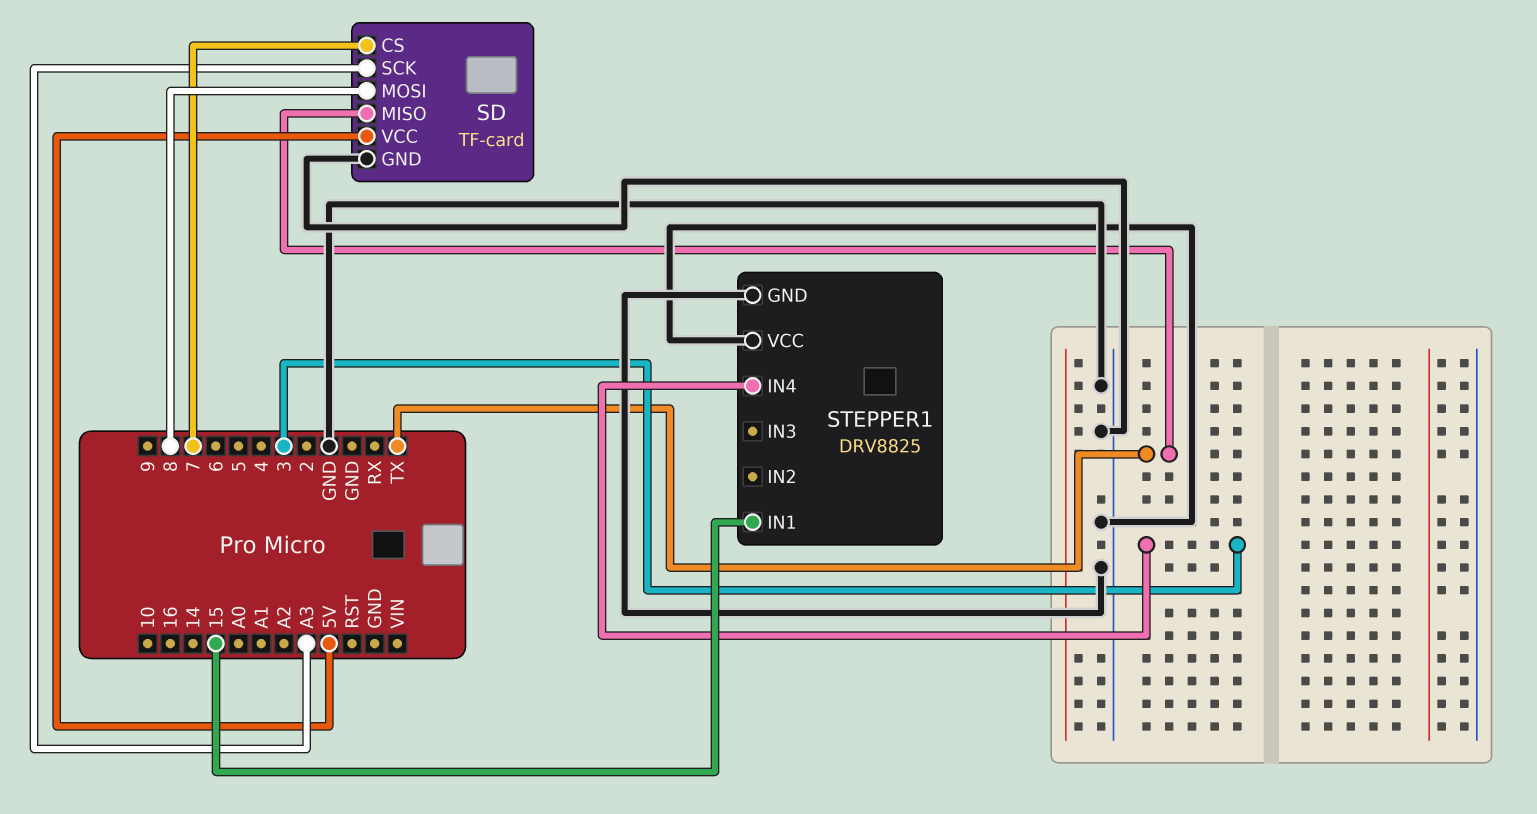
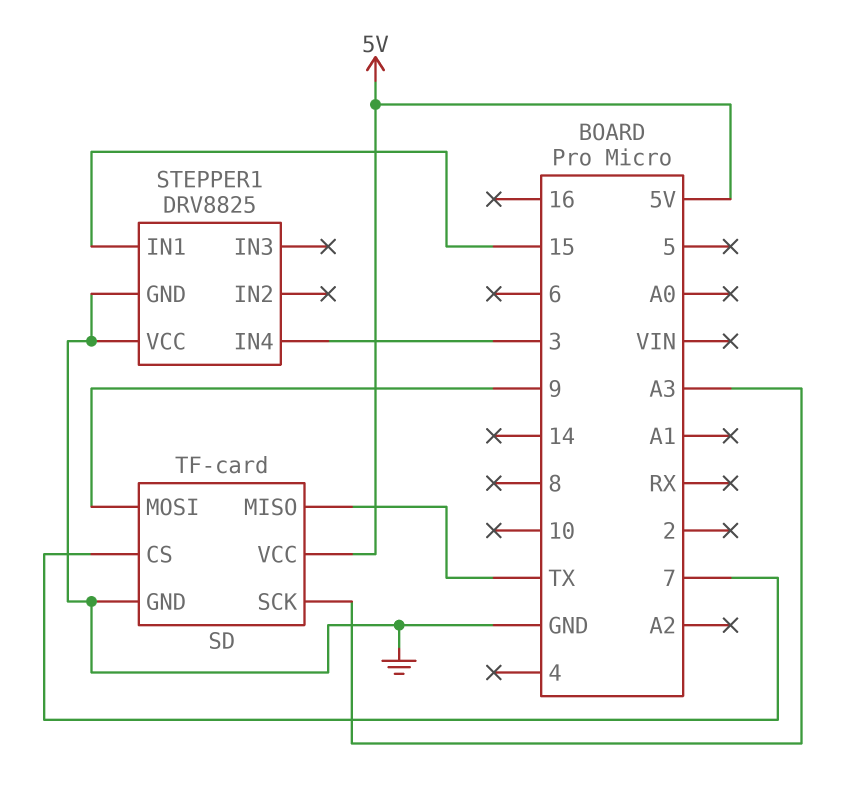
SD pin MOSI: 8 -> 9

